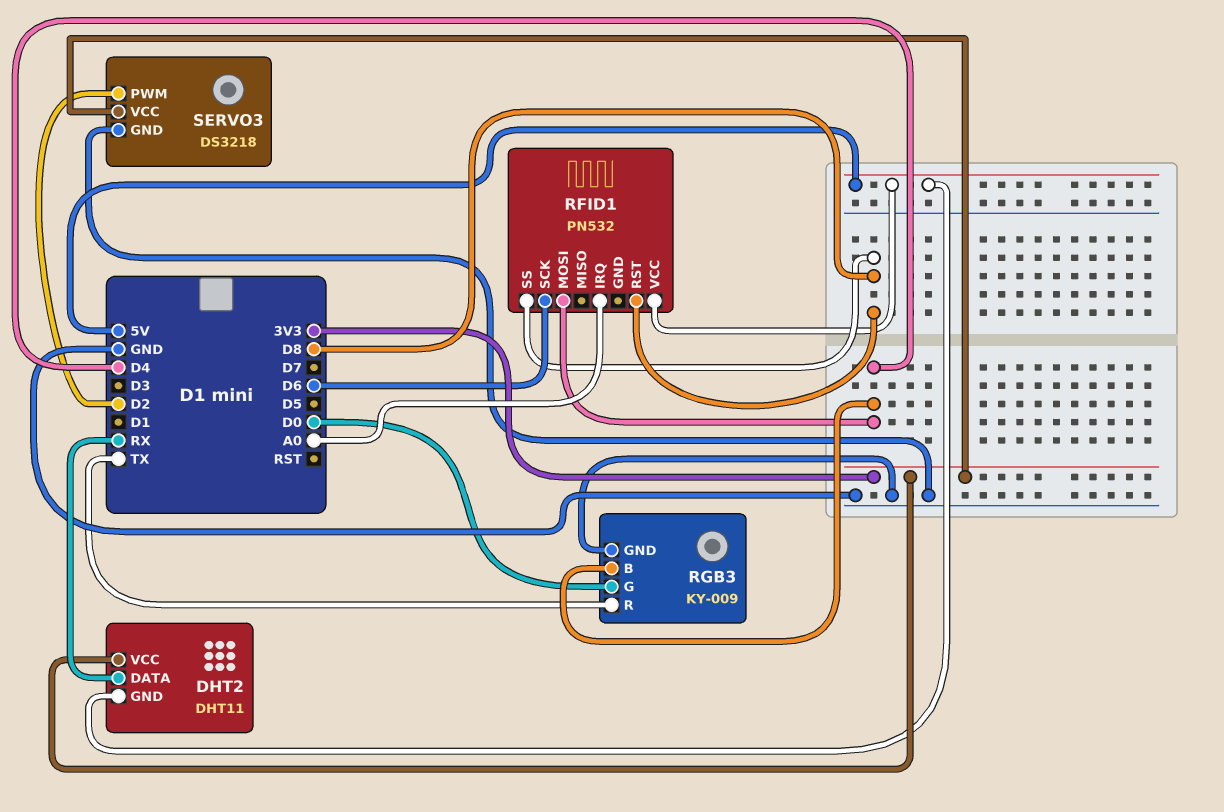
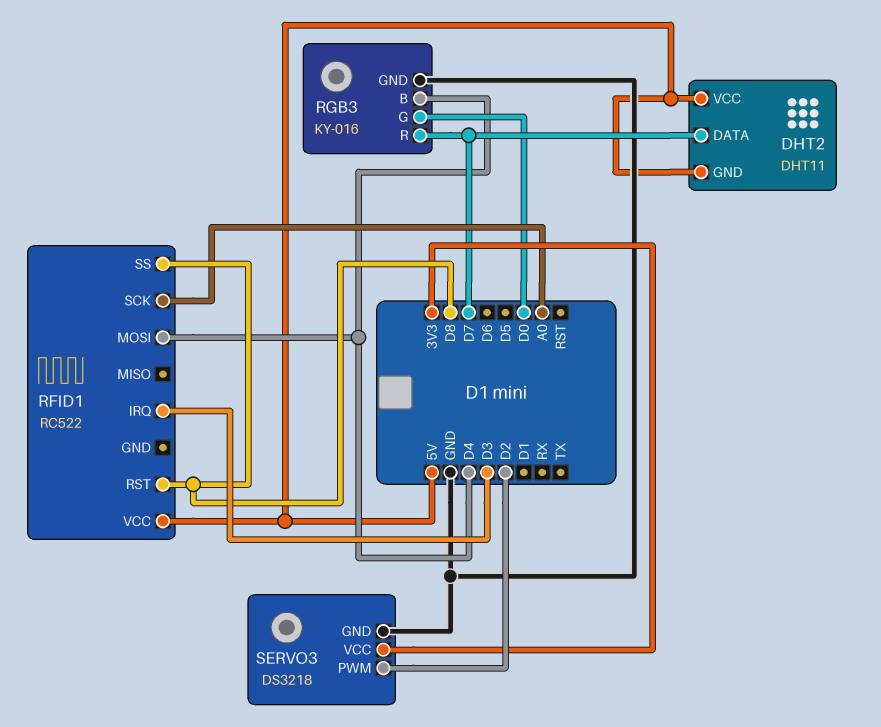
DHT2 pin DATA: RX -> D7
DHT2 pin VCC: 3V3 -> 5V
RFID1: PN532 -> RC522
RFID1 pin IRQ: A0 -> D3
RFID1 pin SCK: D6 -> A0
RGB3: KY-009 -> KY-016
RGB3 pin R: TX -> D7

